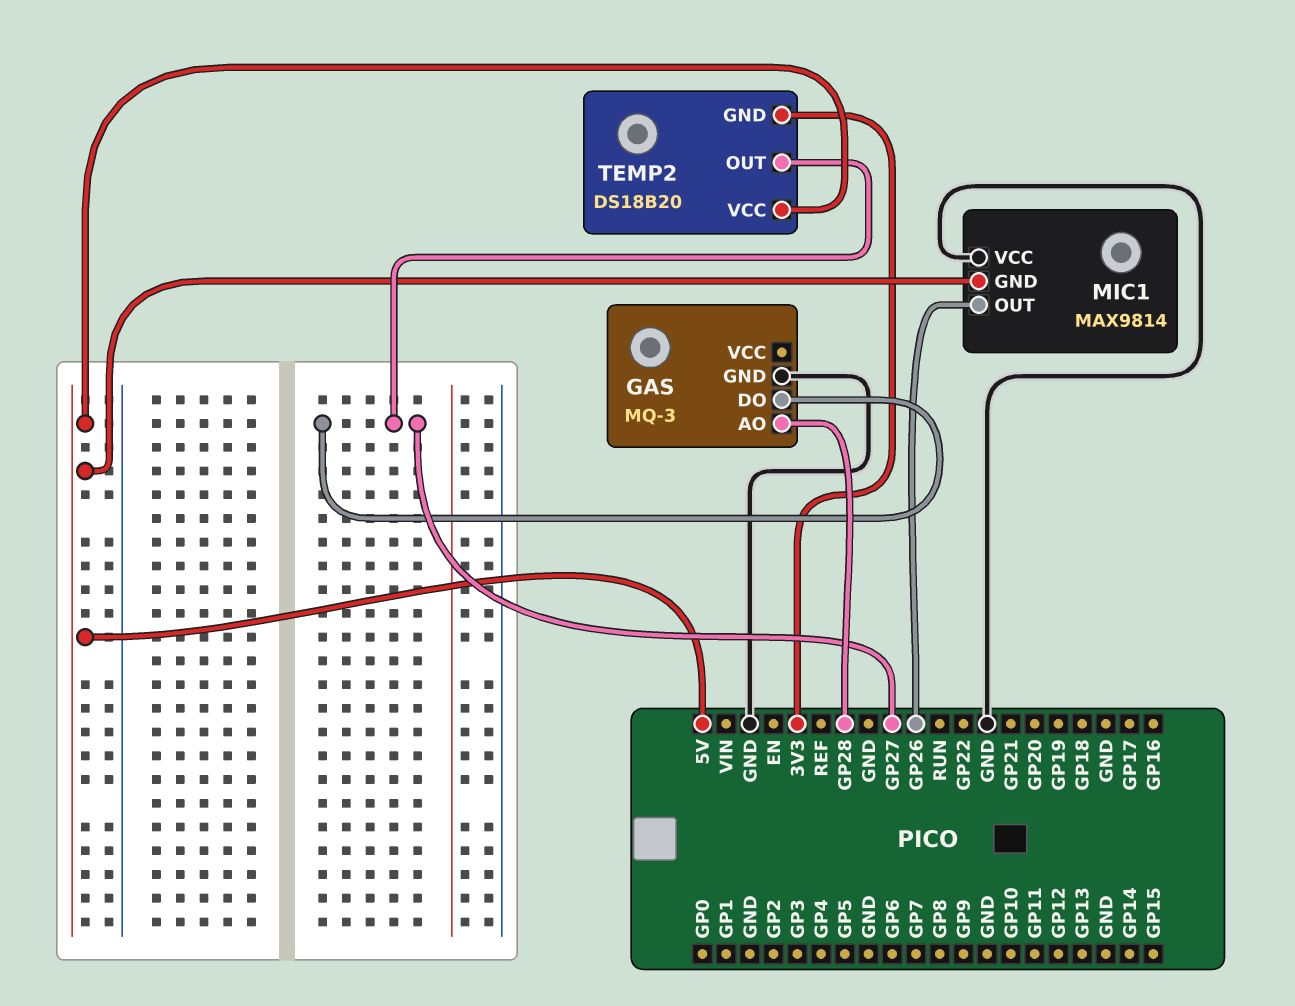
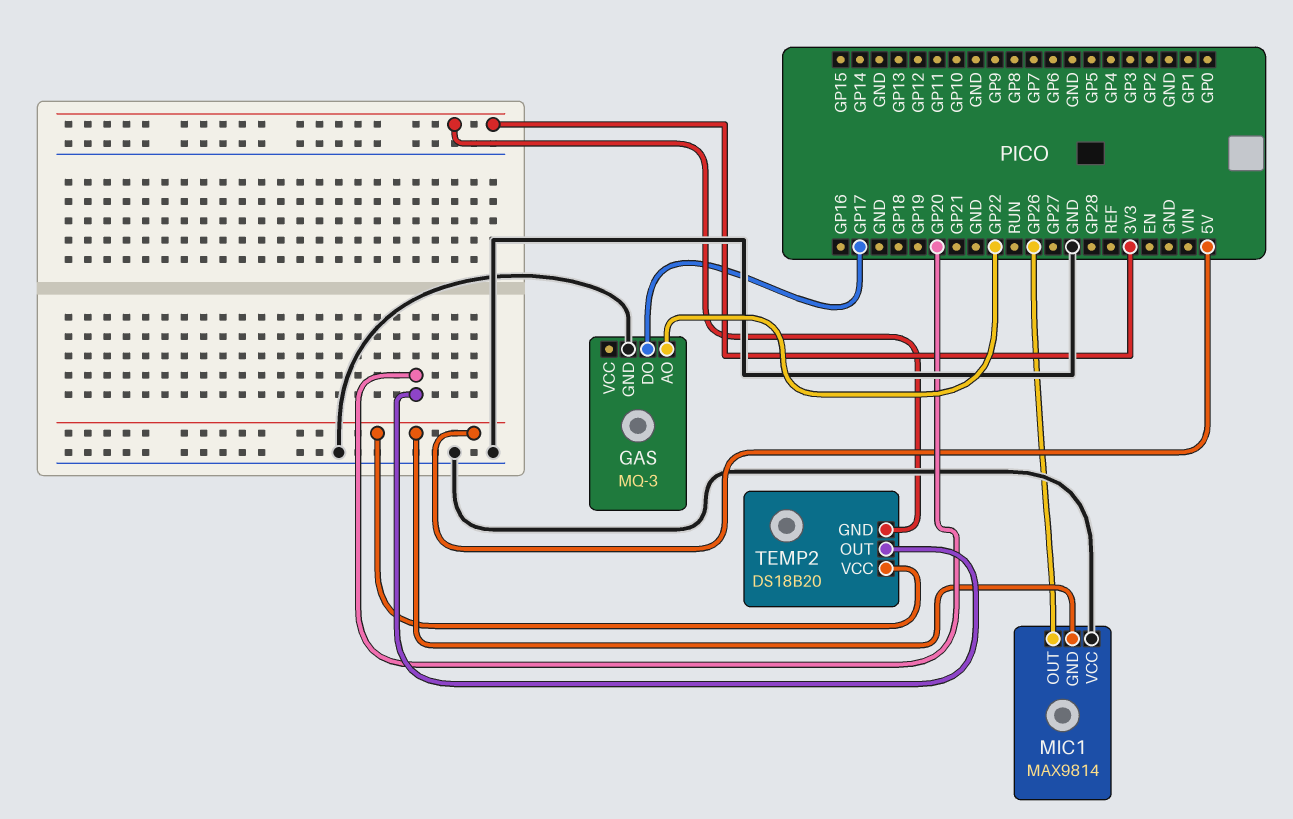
GAS pin AO: GP28 -> GP22
GAS pin DO: GP27 -> GP17
TEMP2 pin OUT: GP27 -> GP20

